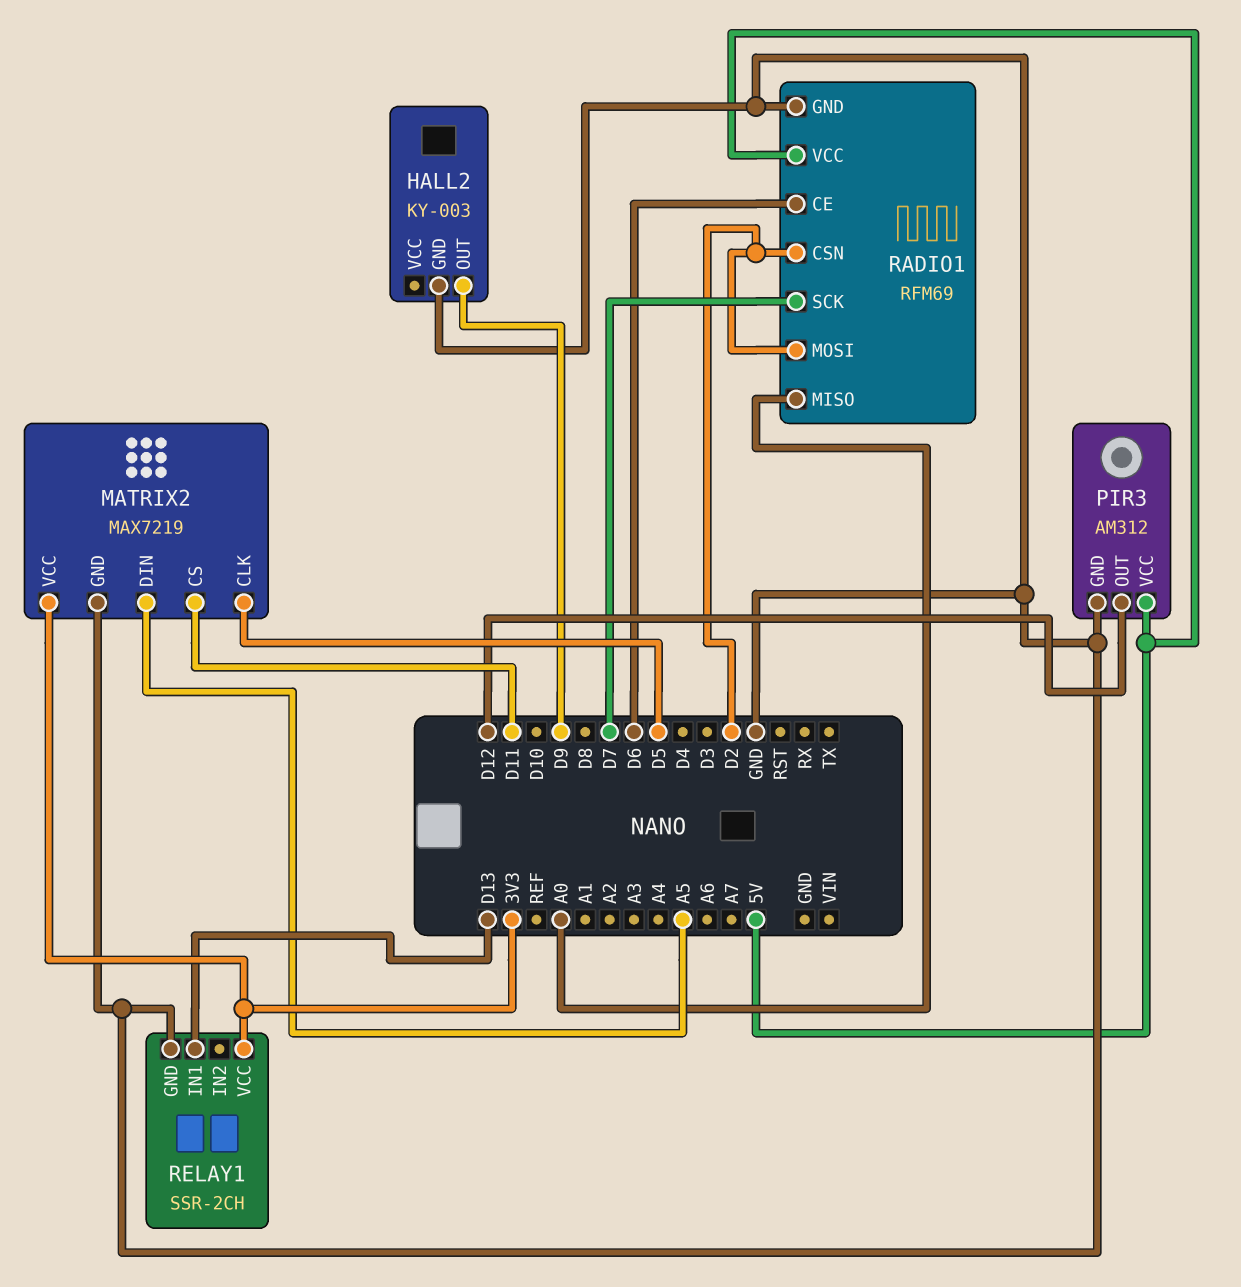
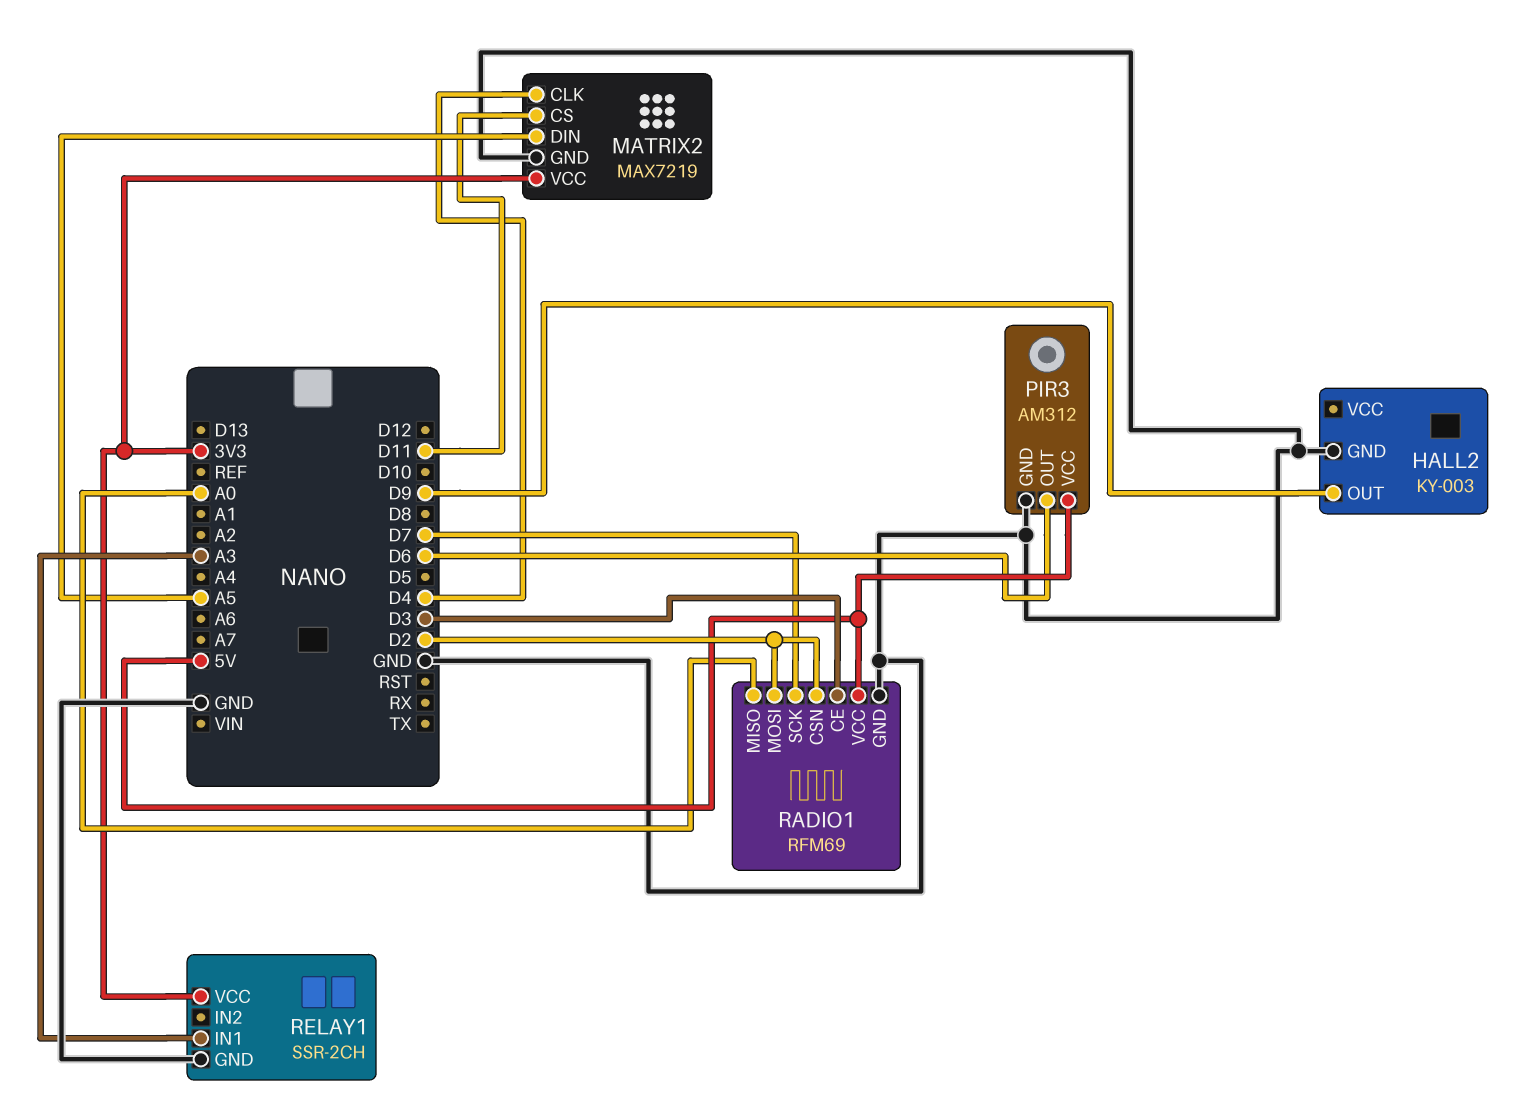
MATRIX2 pin CLK: D5 -> D4
PIR3 pin OUT: D12 -> D6
RADIO1 pin CE: D6 -> D3
RELAY1 pin IN1: D13 -> A3

